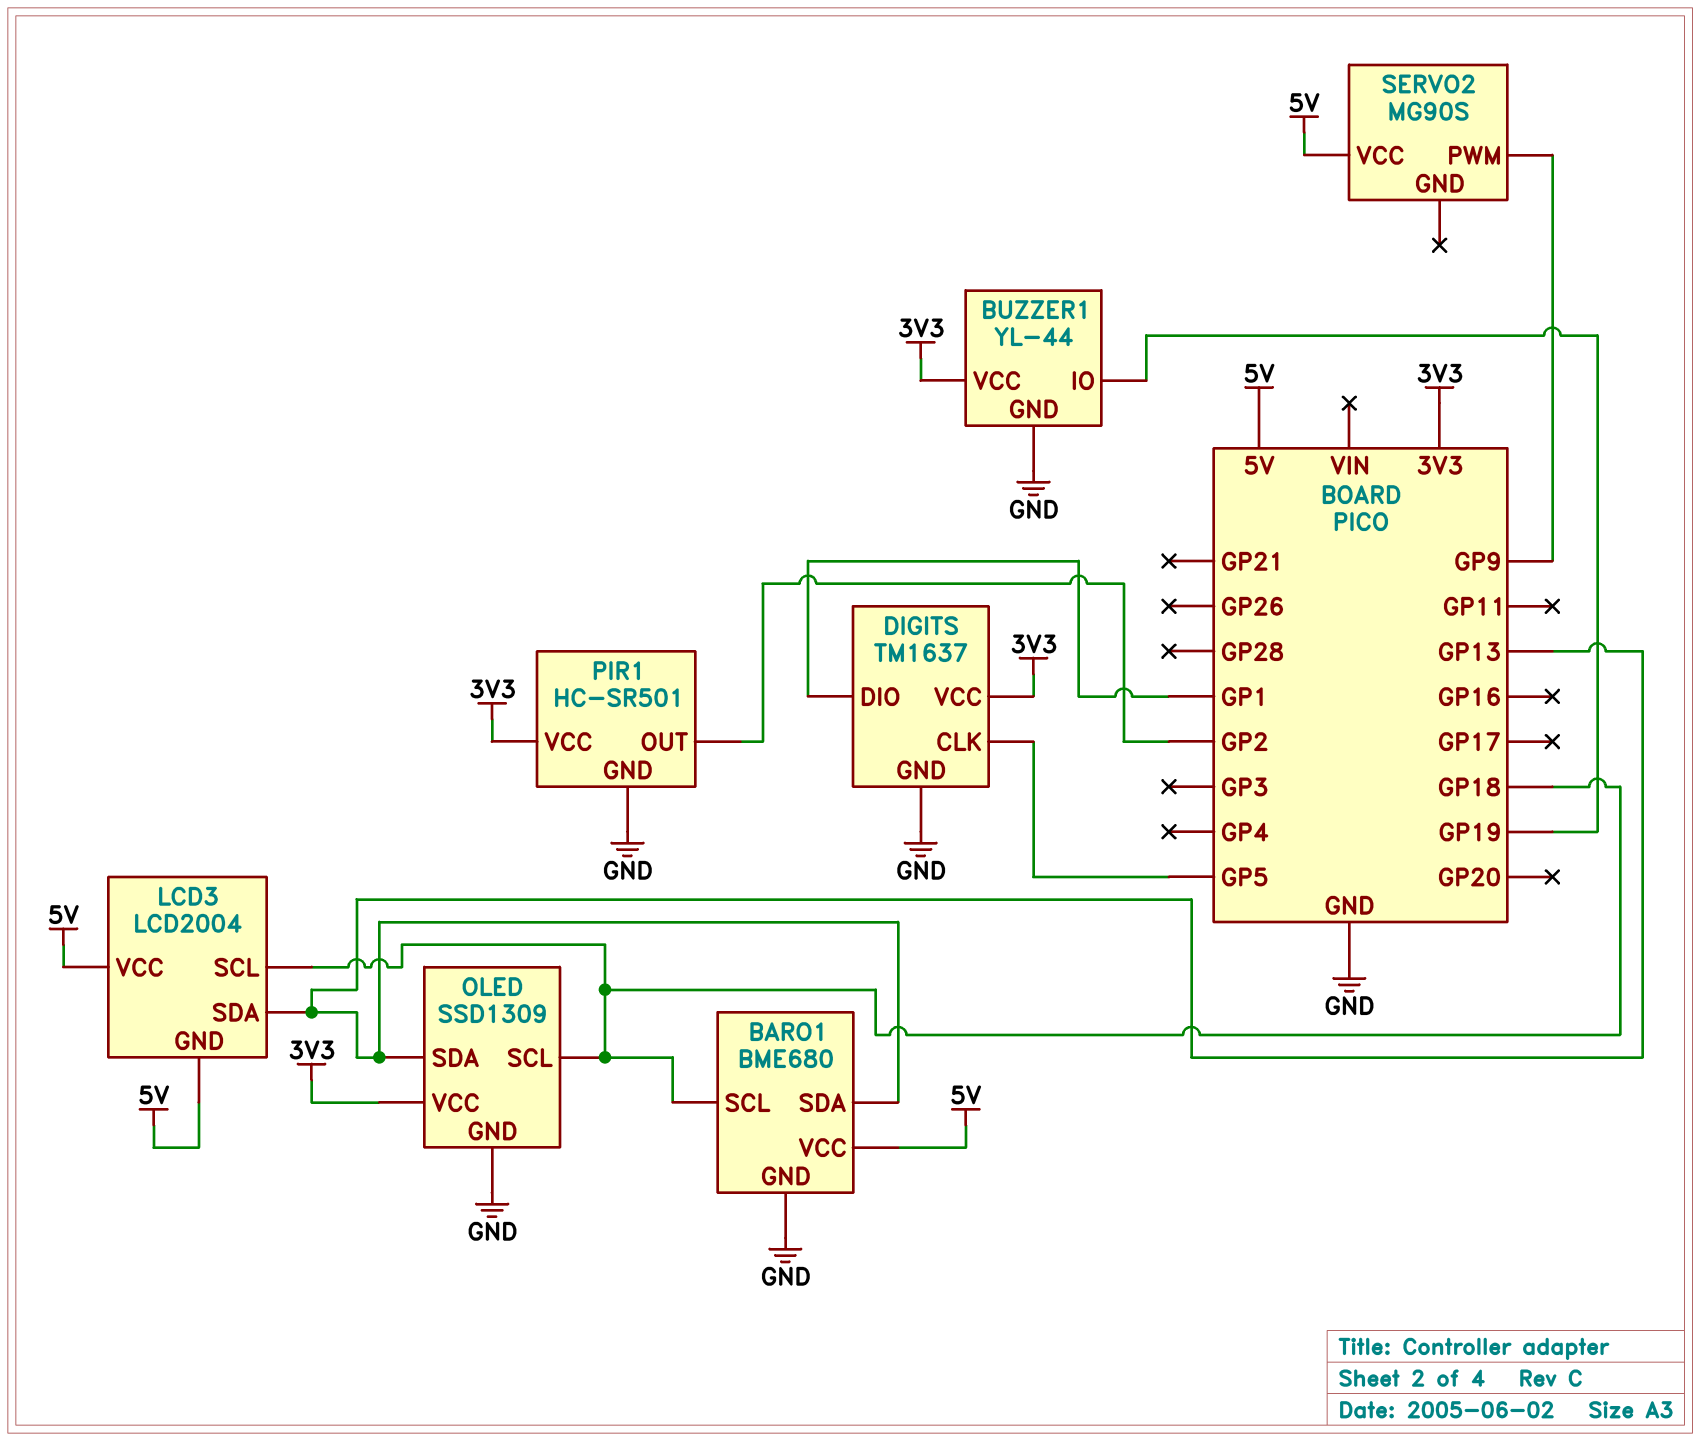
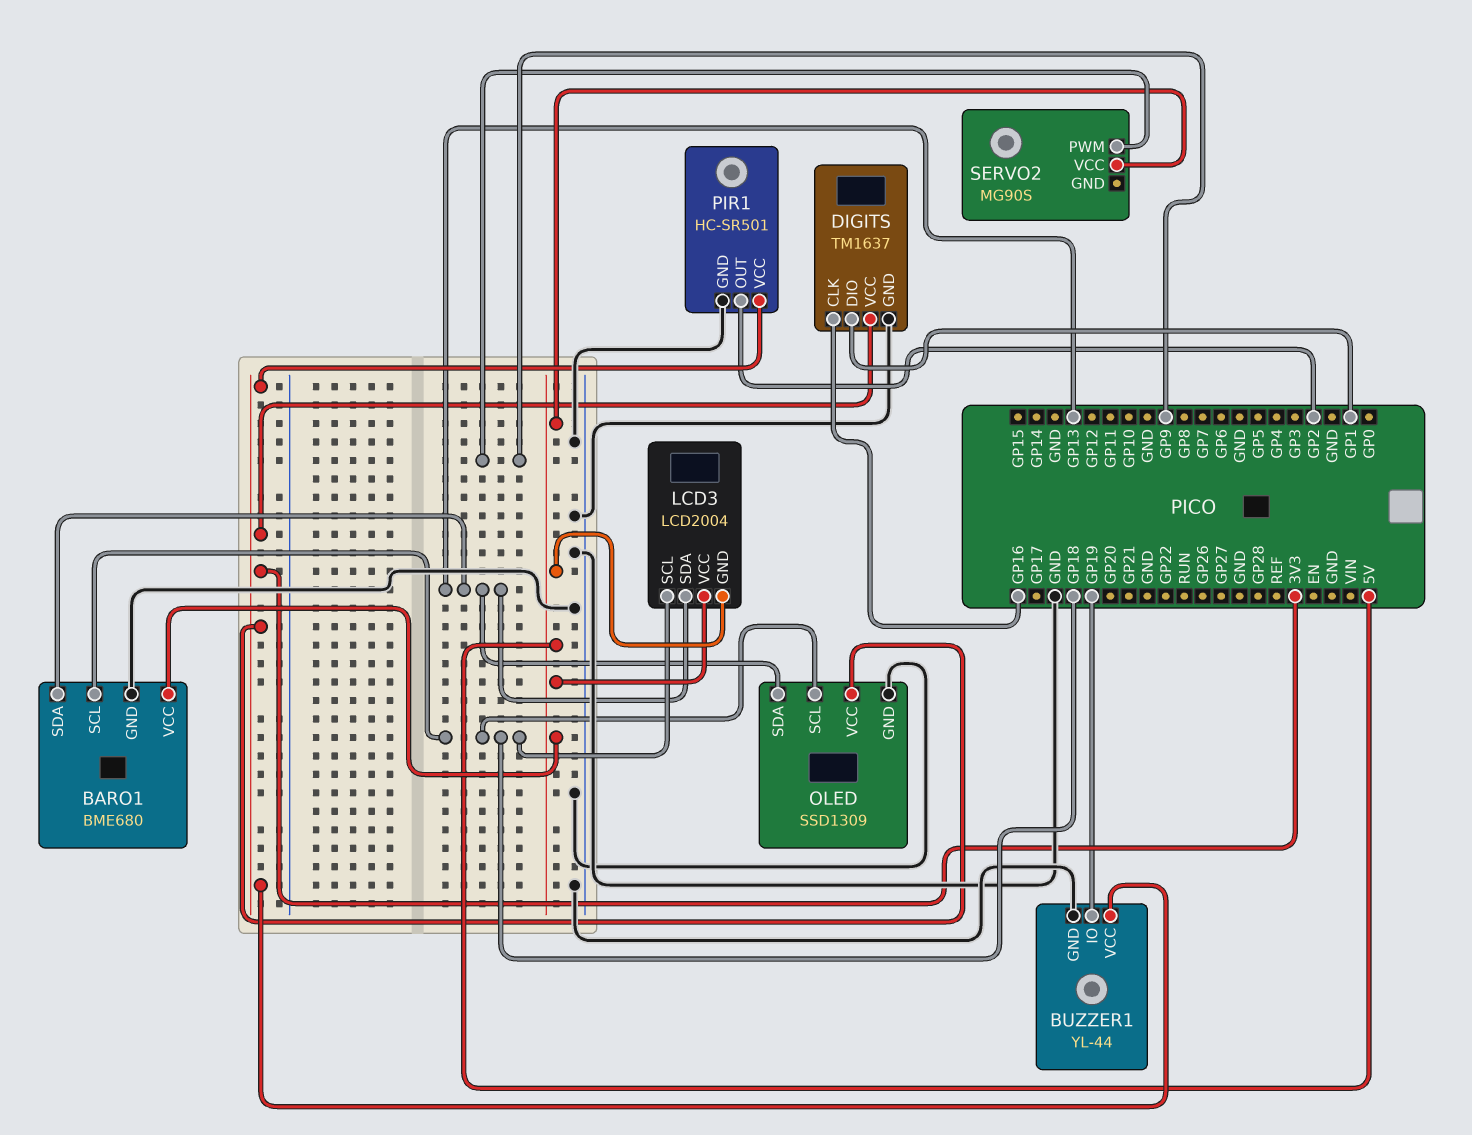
DIGITS pin CLK: GP5 -> GP16

